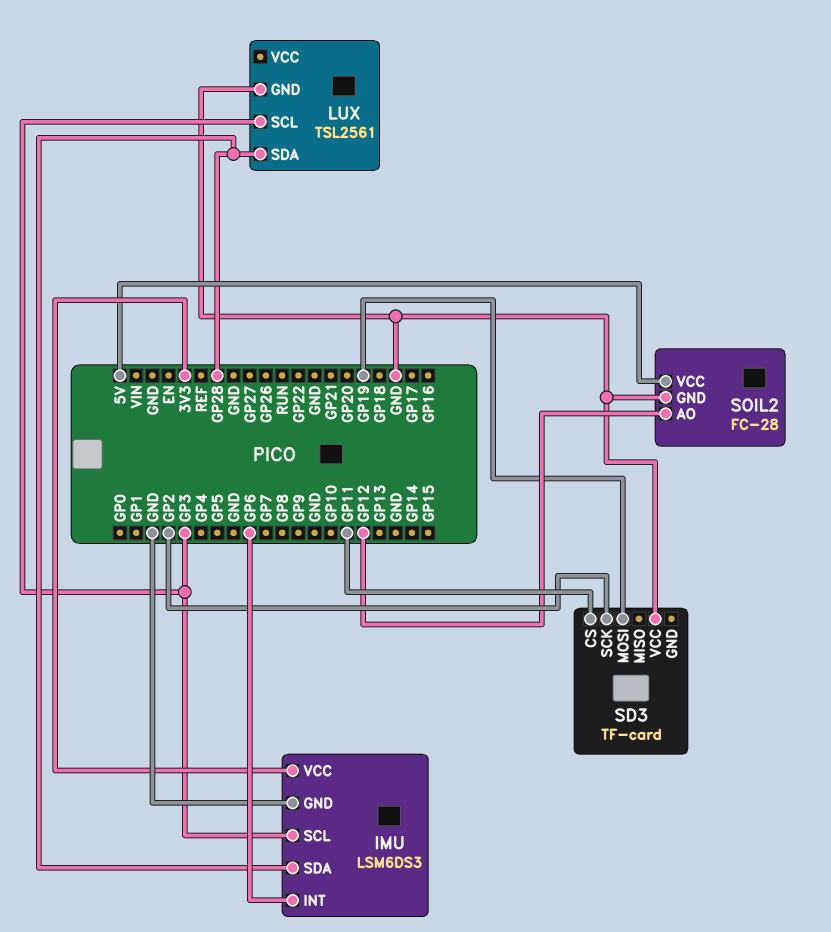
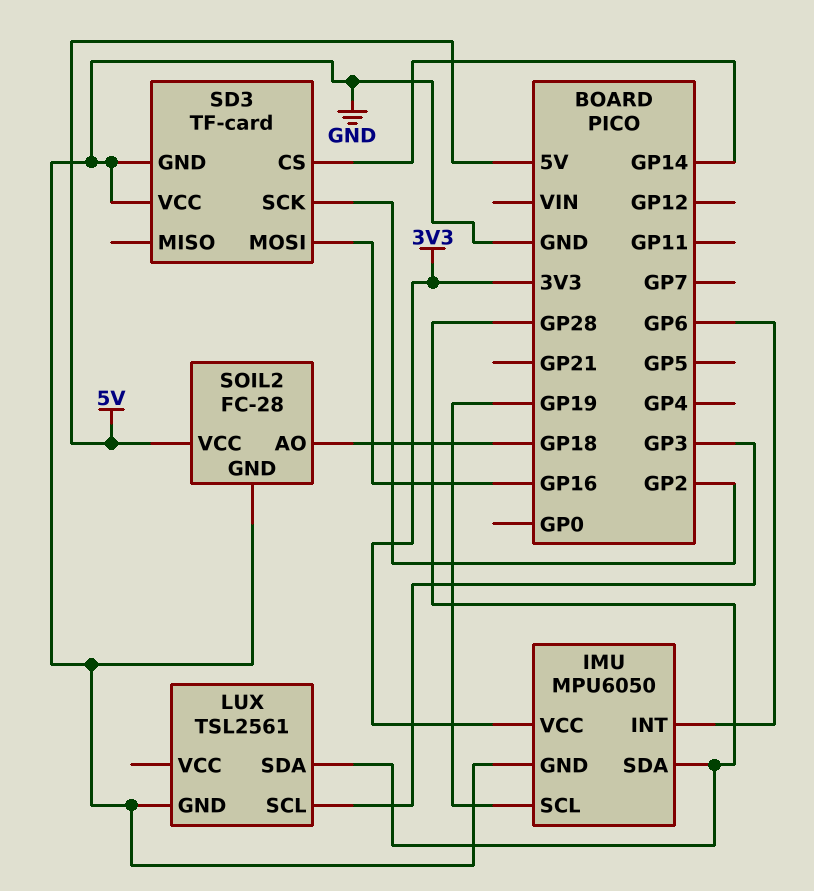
IMU: LSM6DS3 -> MPU6050
IMU pin SCL: GP3 -> GP19
SD3 pin CS: GP11 -> GP14
SD3 pin GND: none -> GND
SD3 pin MOSI: GP19 -> GP16
SOIL2 pin AO: GP12 -> GP18

